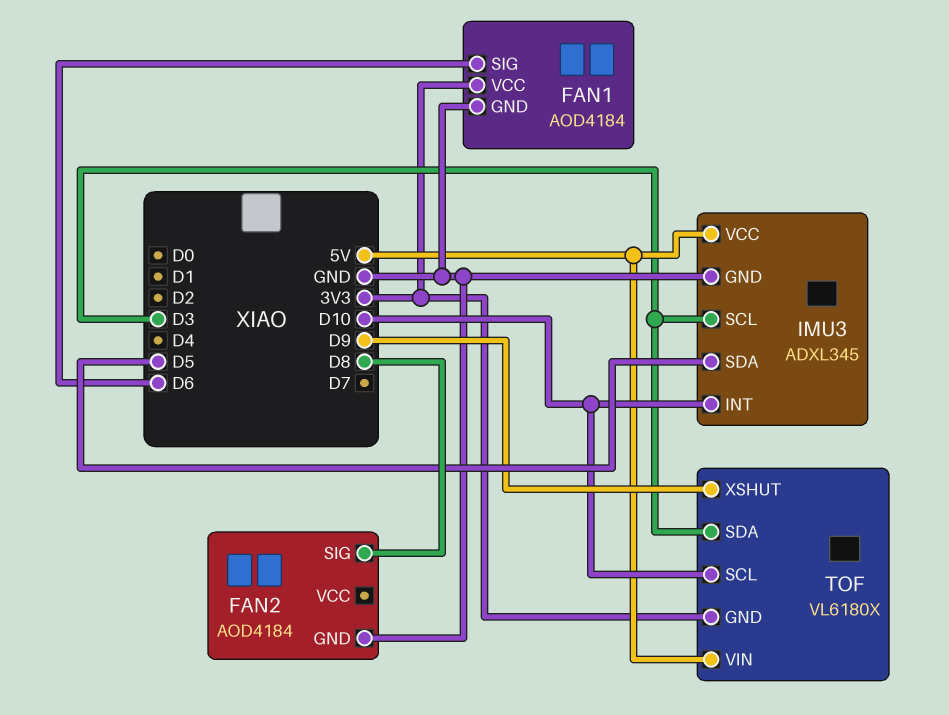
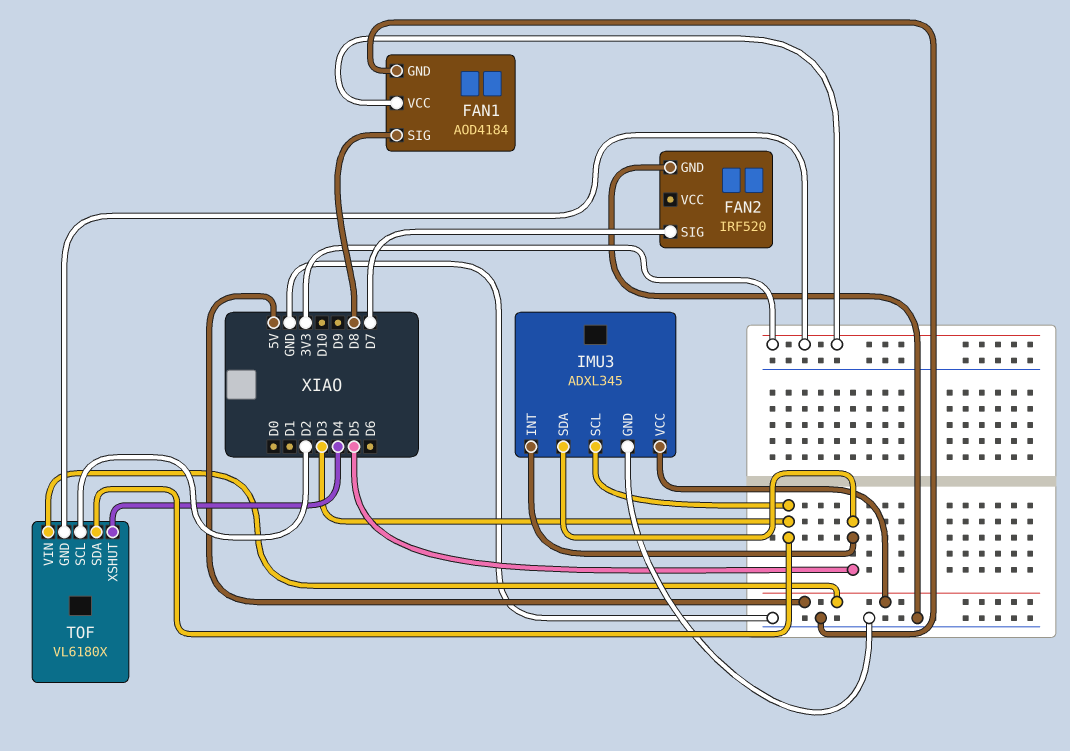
FAN1 pin SIG: D6 -> D8
FAN2: AOD4184 -> IRF520
FAN2 pin SIG: D8 -> D7
IMU3 pin INT: D10 -> D5
TOF pin SCL: D10 -> D2
TOF pin XSHUT: D9 -> D4

